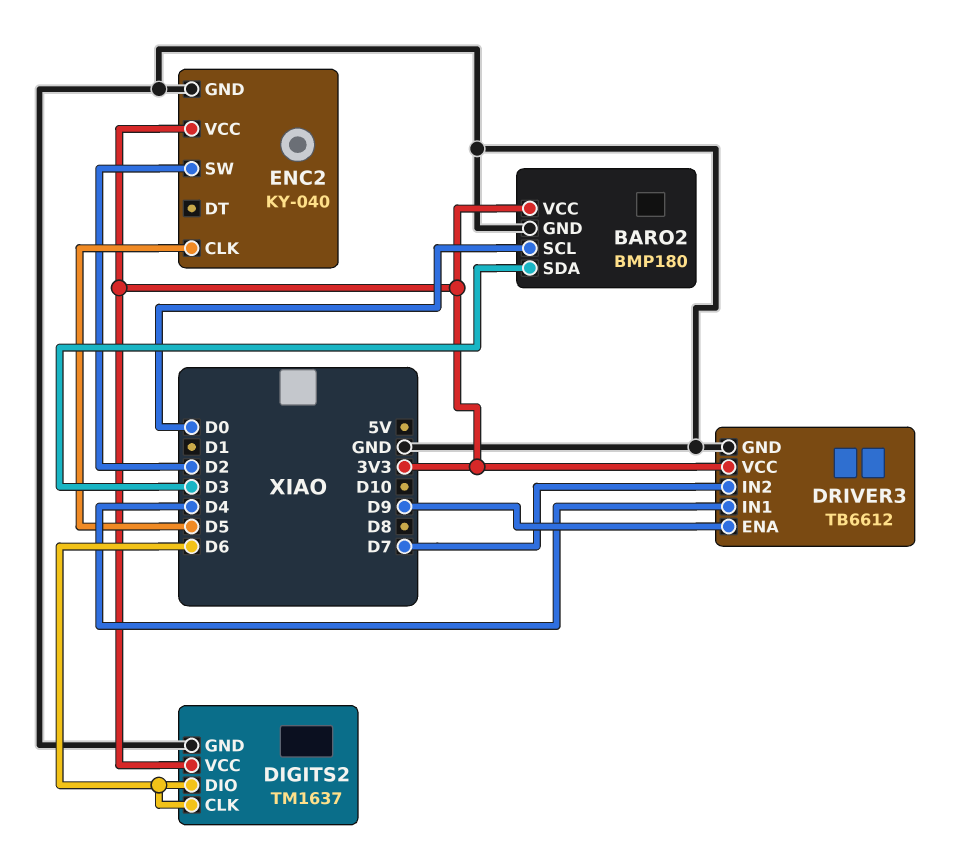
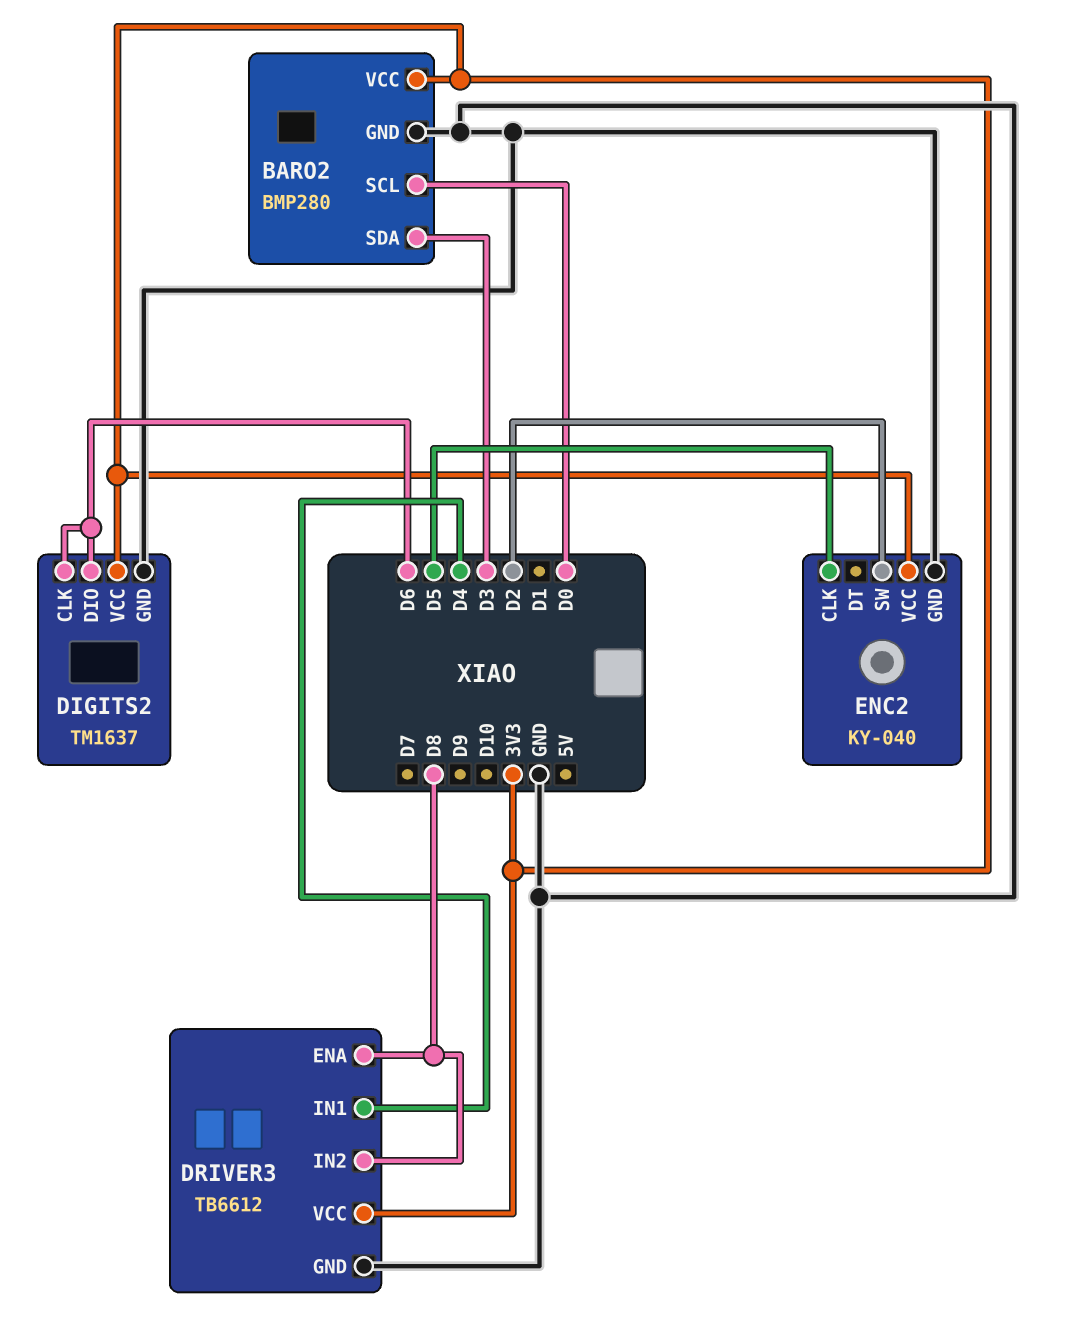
BARO2: BMP180 -> BMP280
DRIVER3 pin ENA: D9 -> D8
DRIVER3 pin IN2: D7 -> D8

